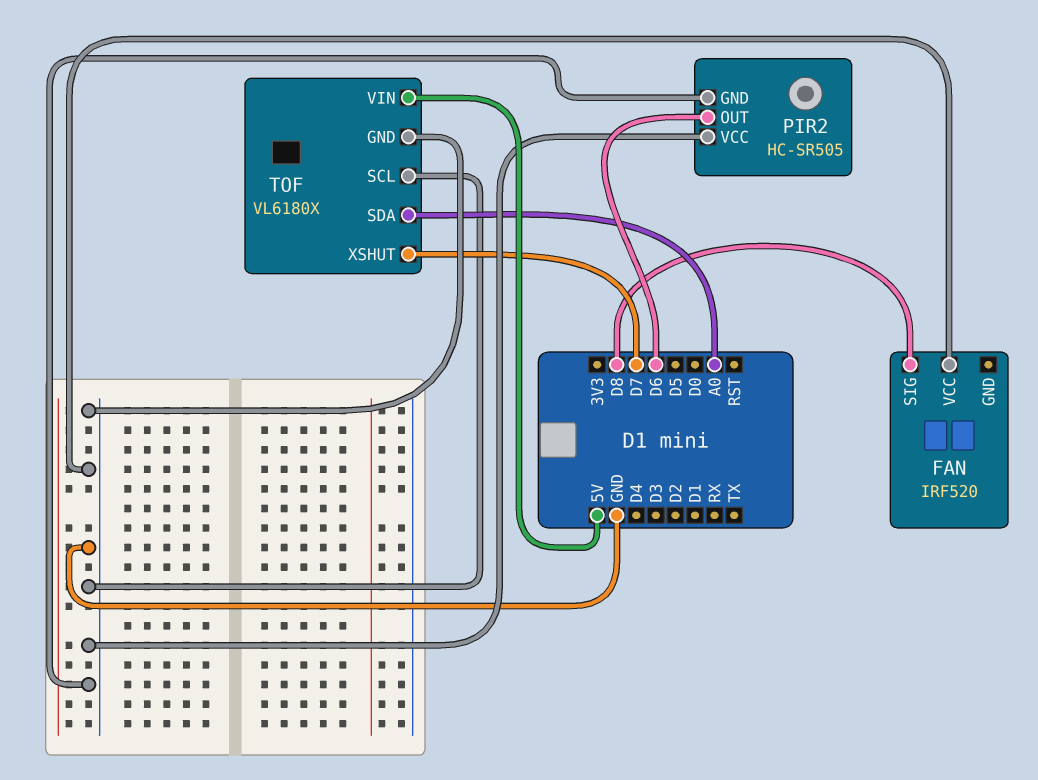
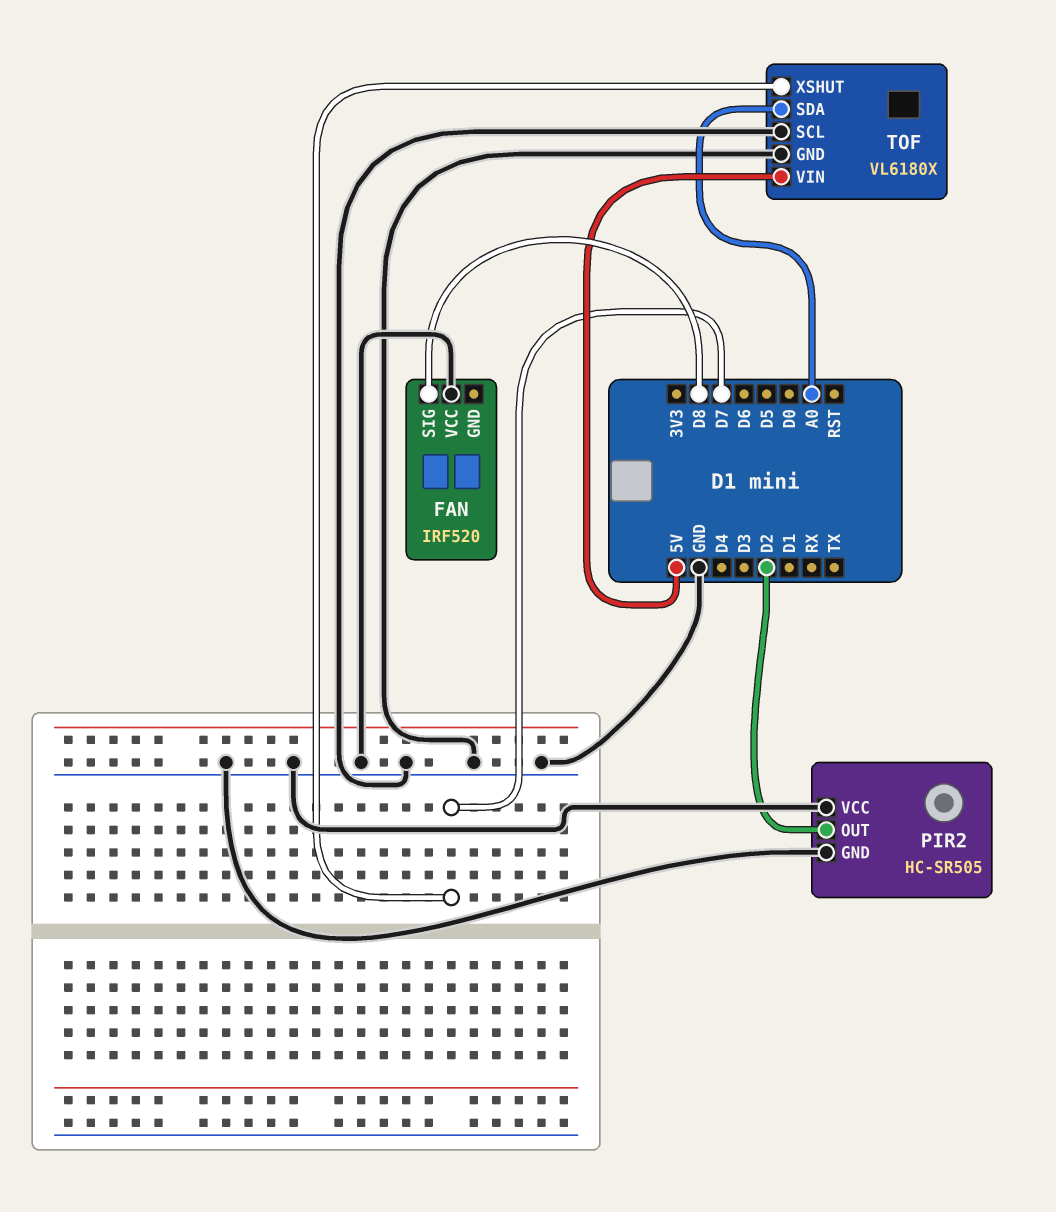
PIR2 pin OUT: D6 -> D2

